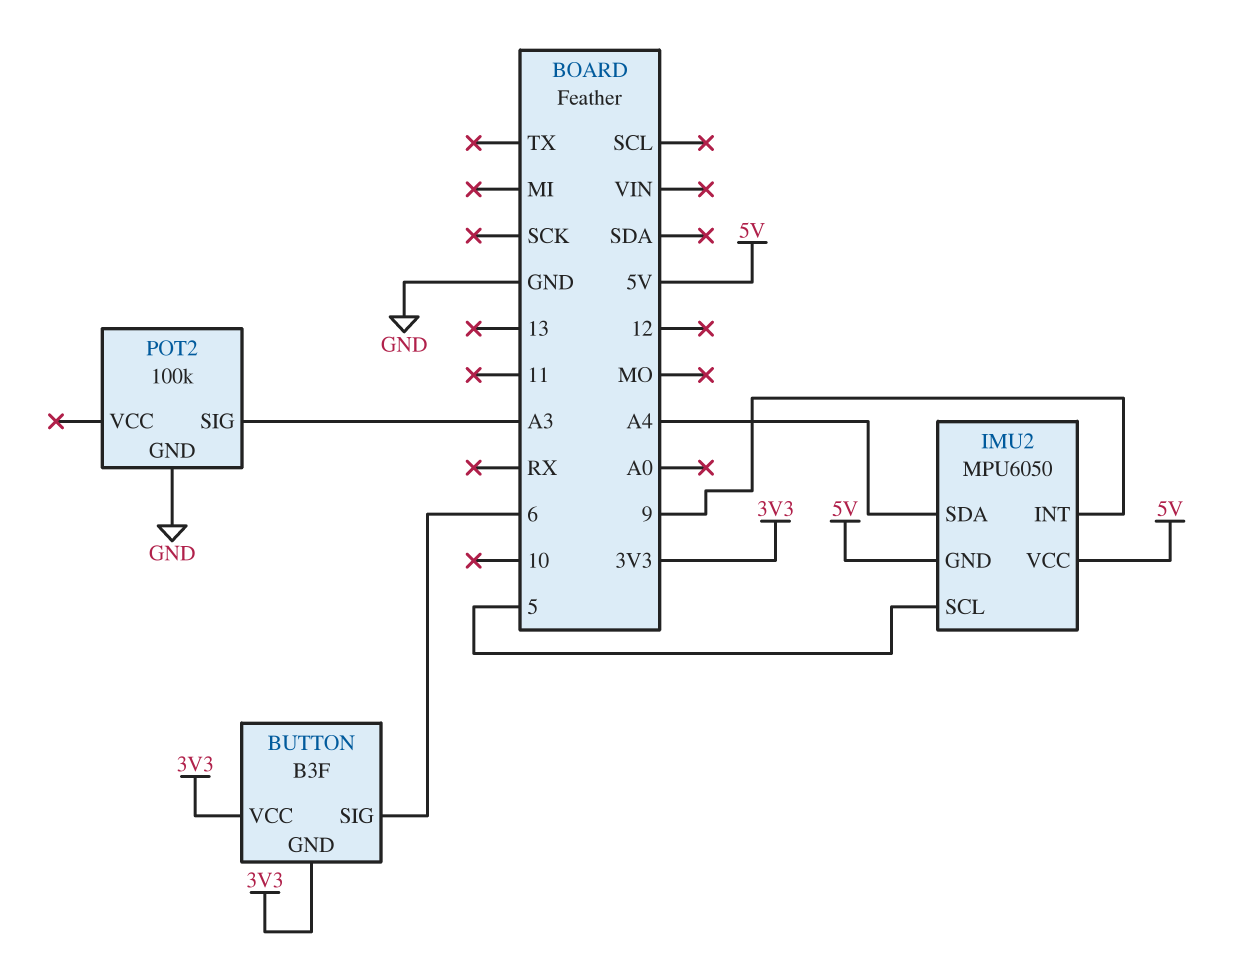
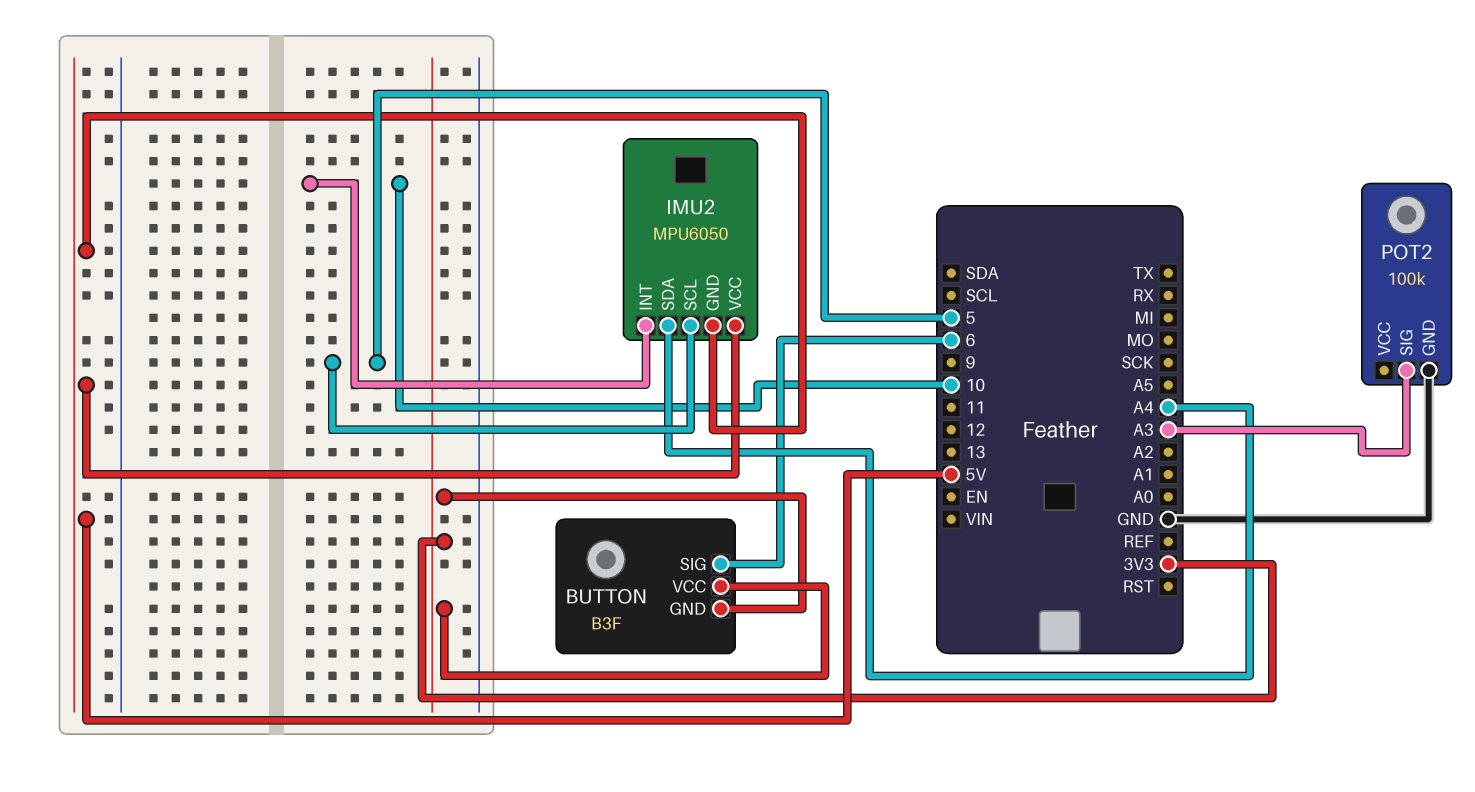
IMU2 pin INT: 9 -> 10

